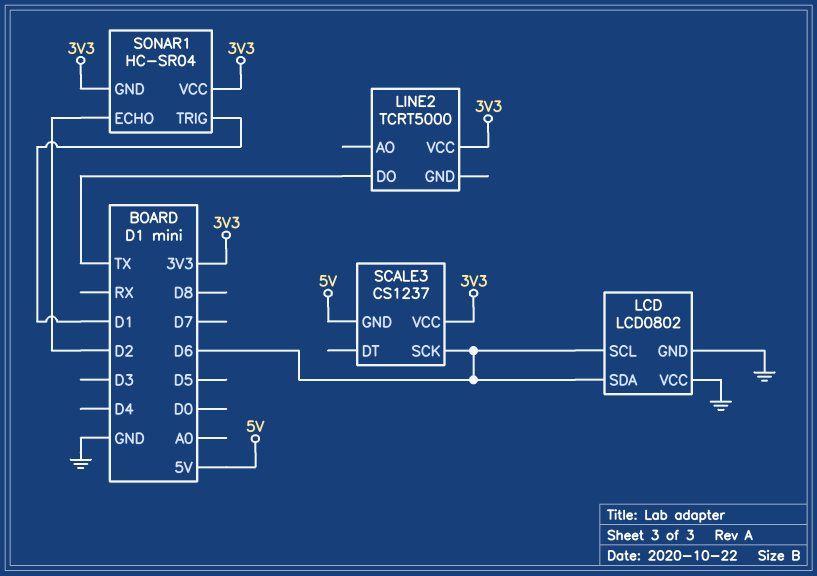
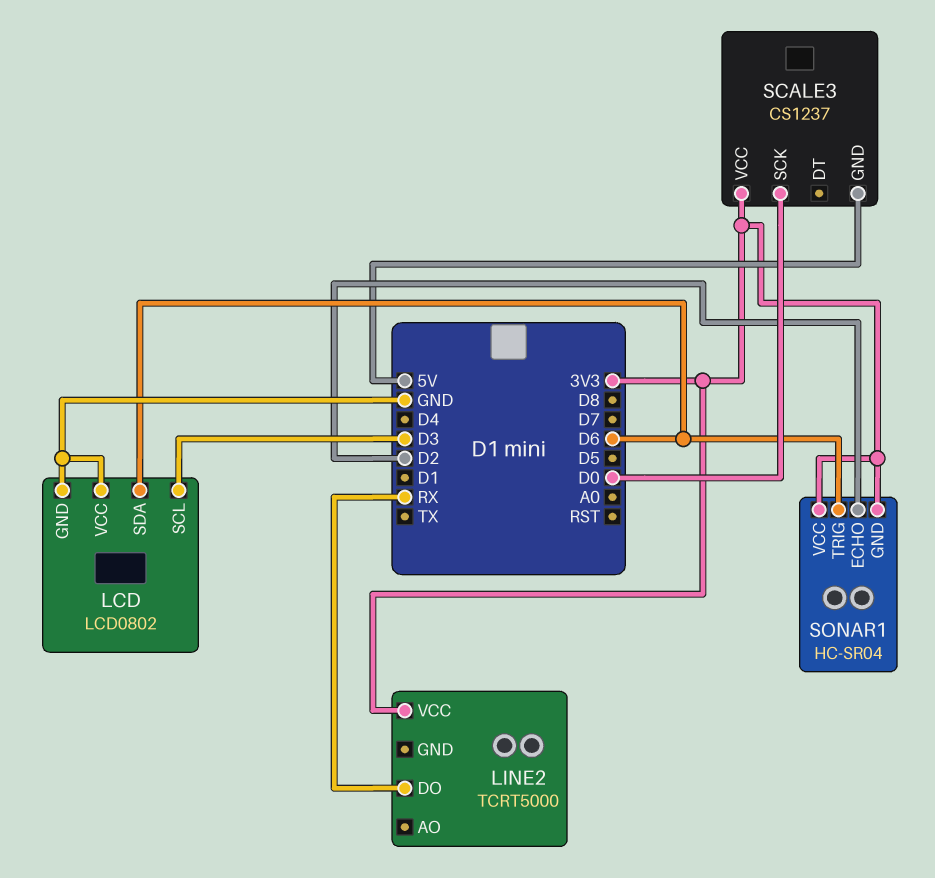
LCD pin SCL: D6 -> D3
LINE2 pin DO: TX -> RX
SCALE3 pin SCK: D6 -> D0
SONAR1 pin TRIG: D1 -> D6

